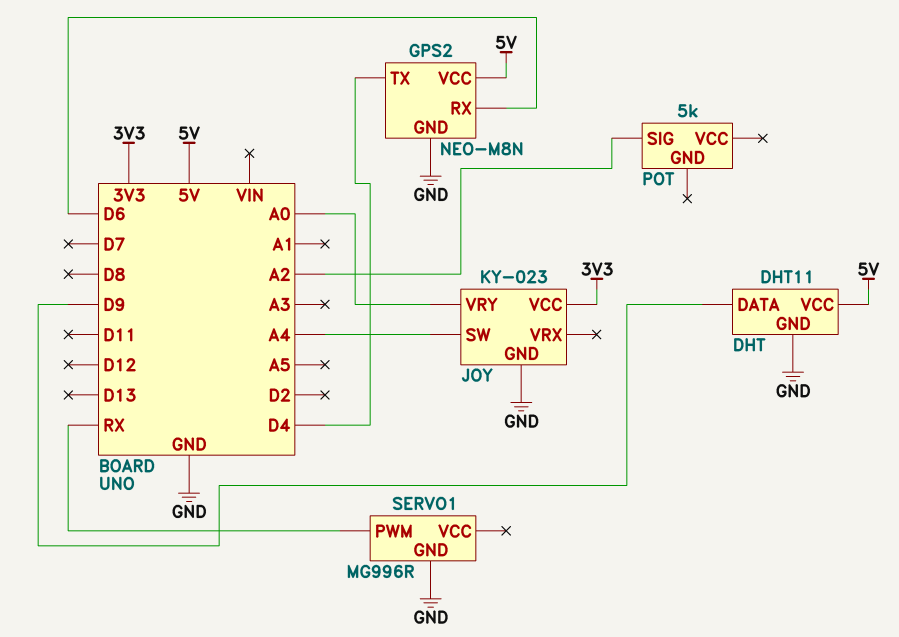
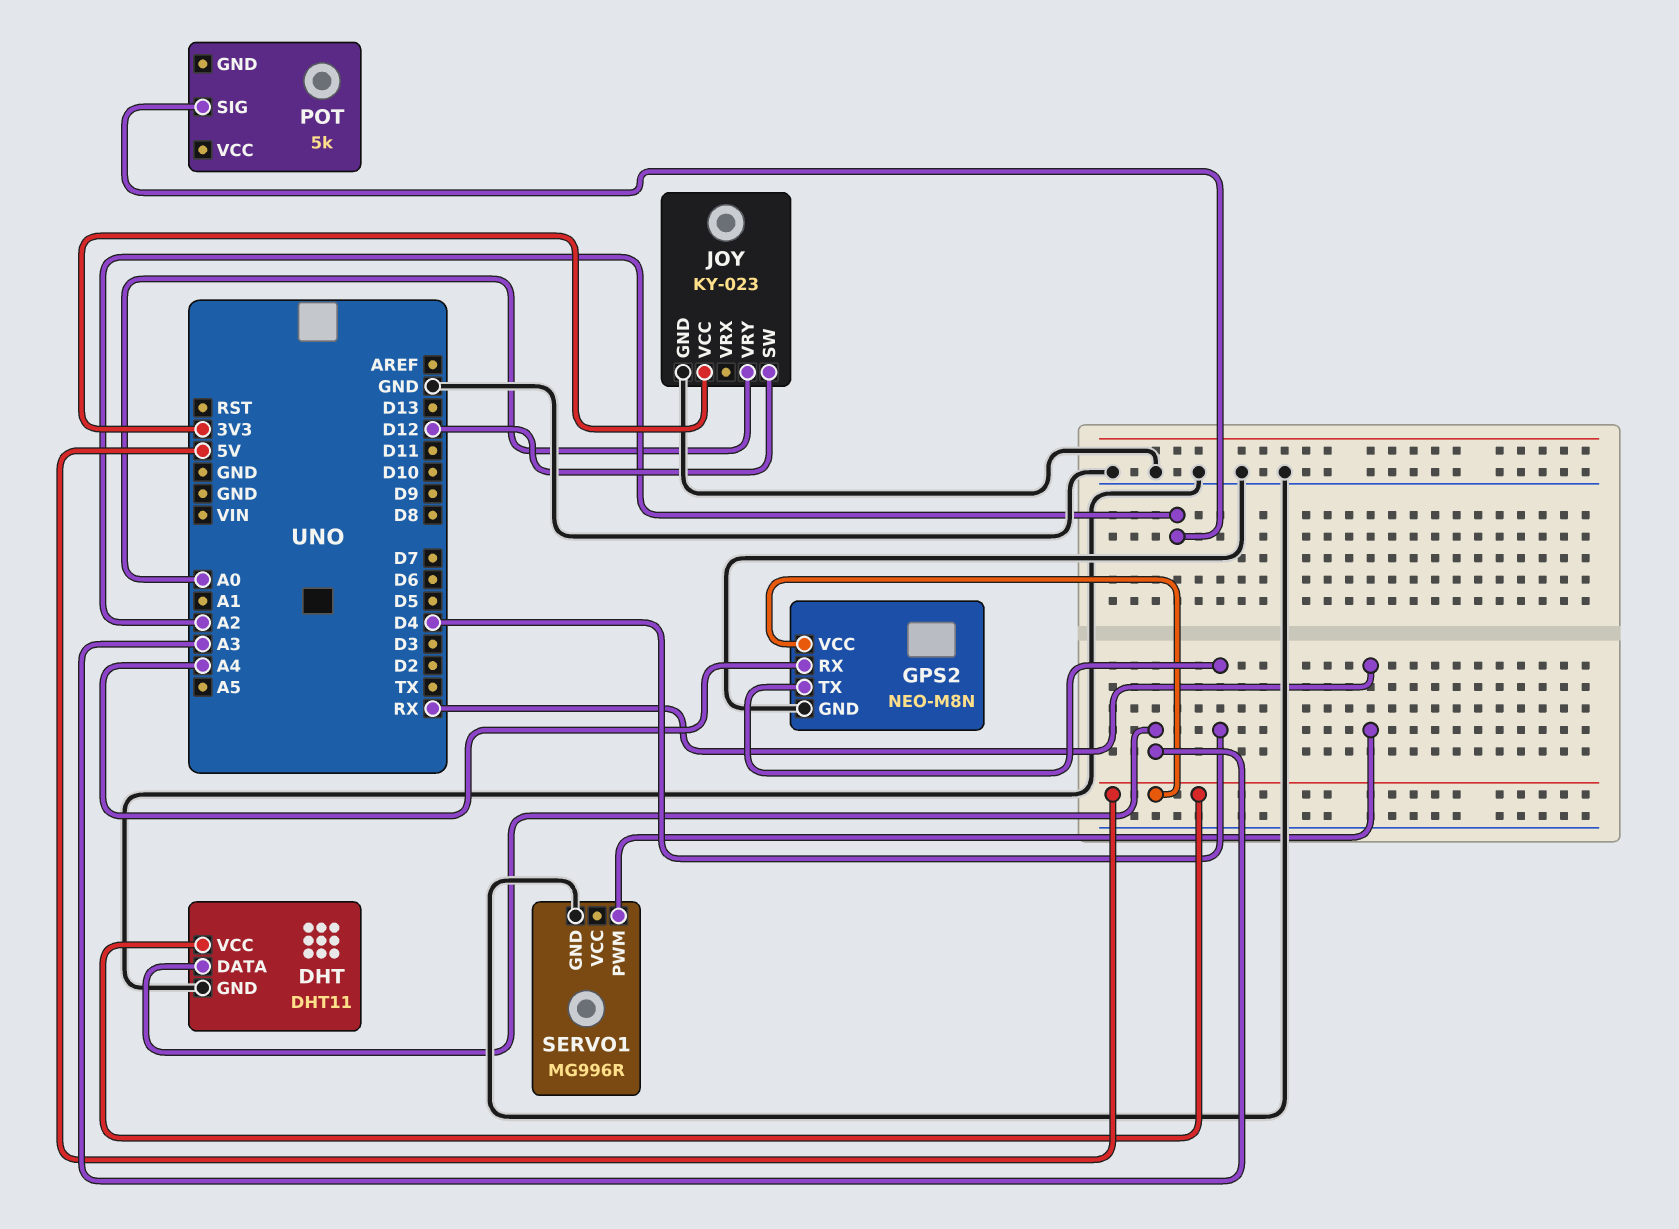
DHT pin DATA: D9 -> A3
GPS2 pin RX: D6 -> A4
JOY pin SW: A4 -> D12

